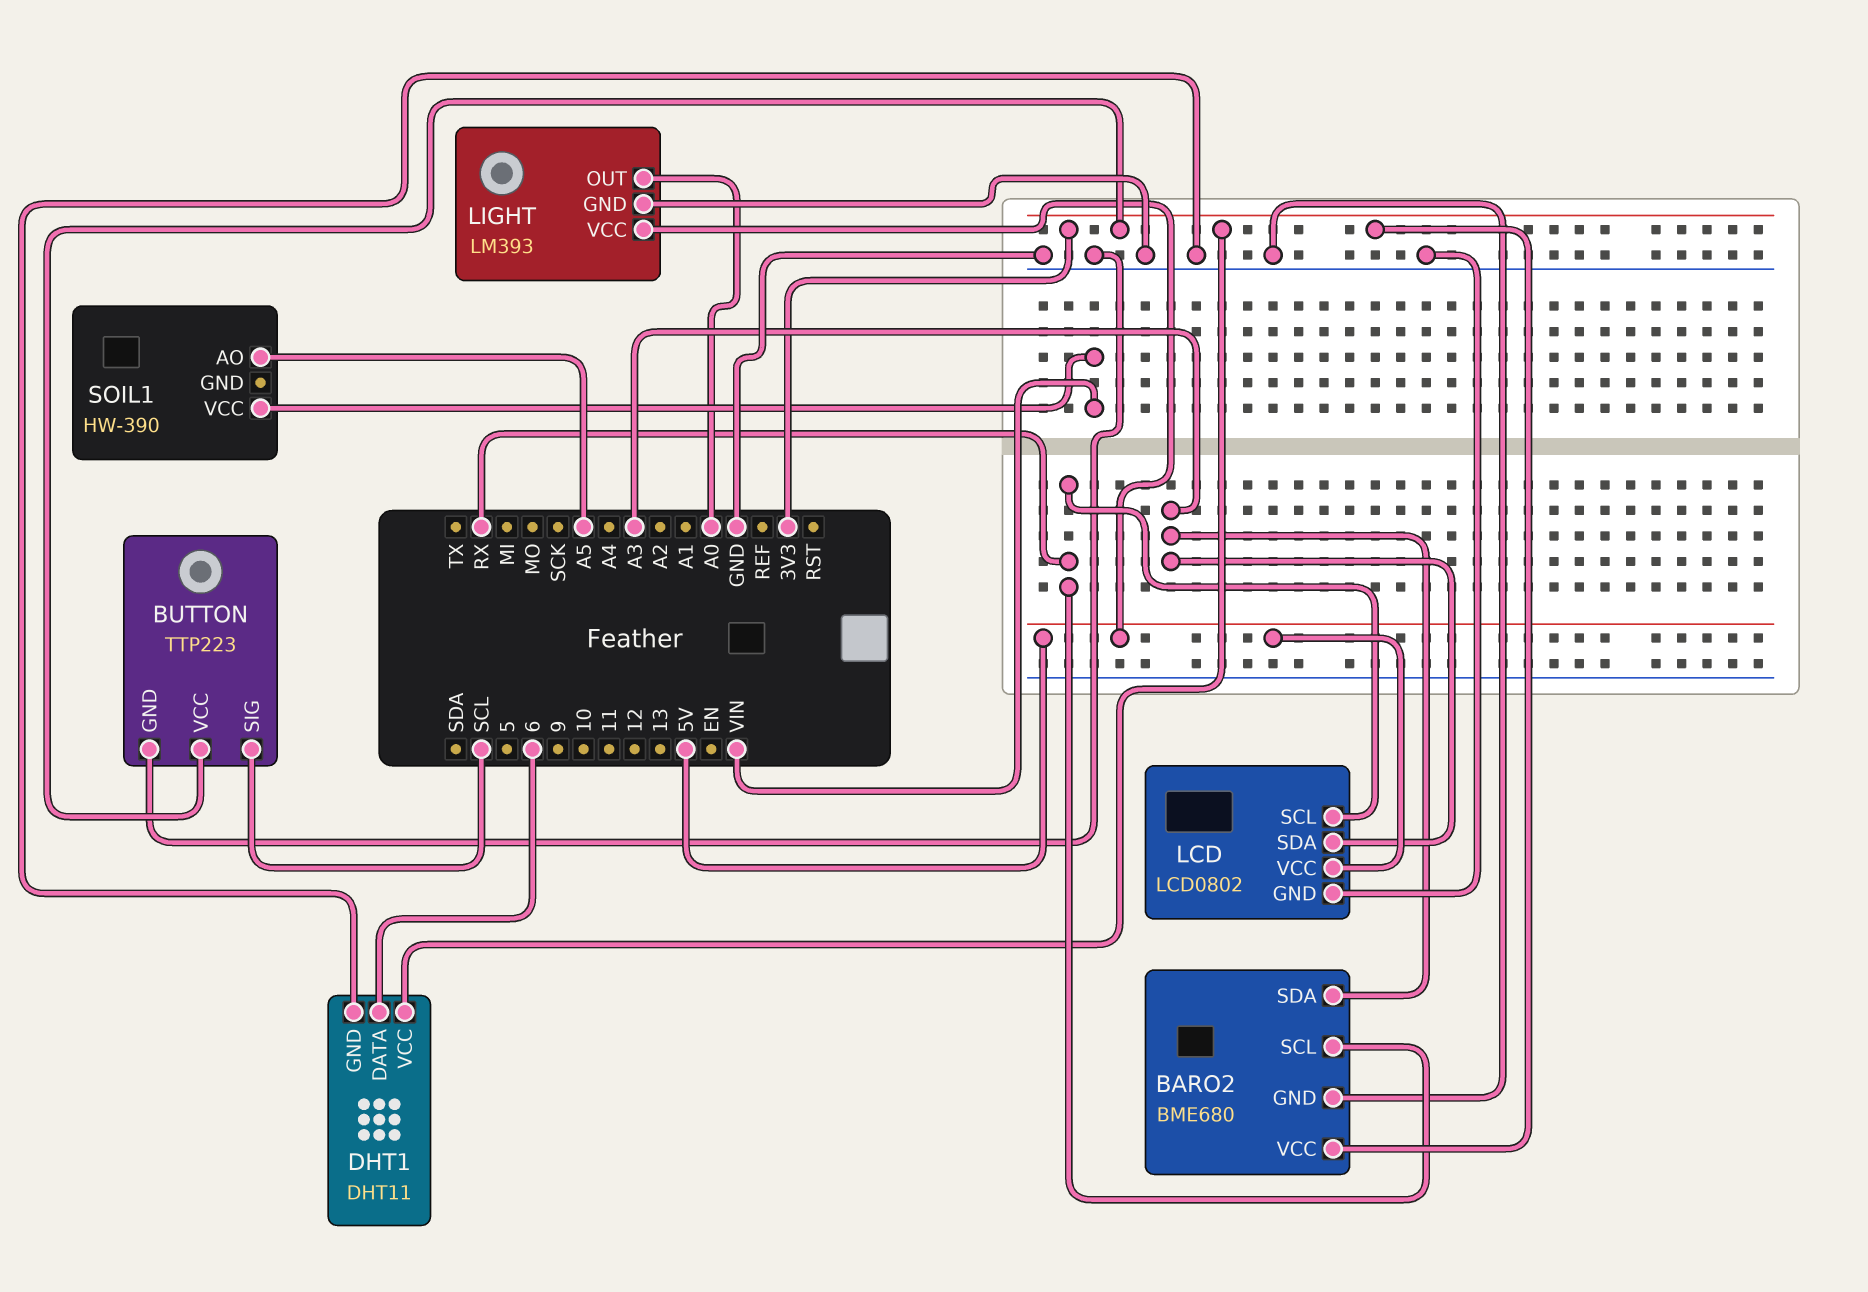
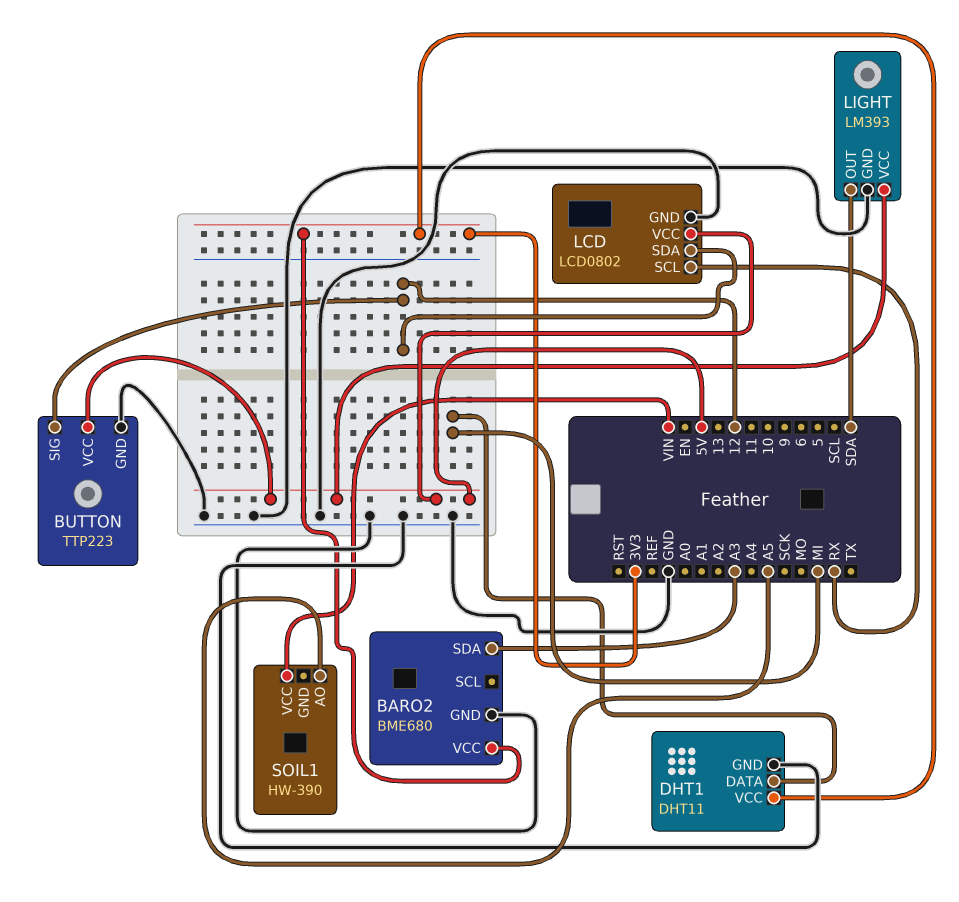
BARO2 pin SCL: RX -> none
BUTTON pin SIG: SCL -> 12
BUTTON pin VCC: 3V3 -> 5V
DHT1 pin DATA: 6 -> MI
LCD pin SDA: A3 -> 12
LIGHT pin OUT: A0 -> SDA

